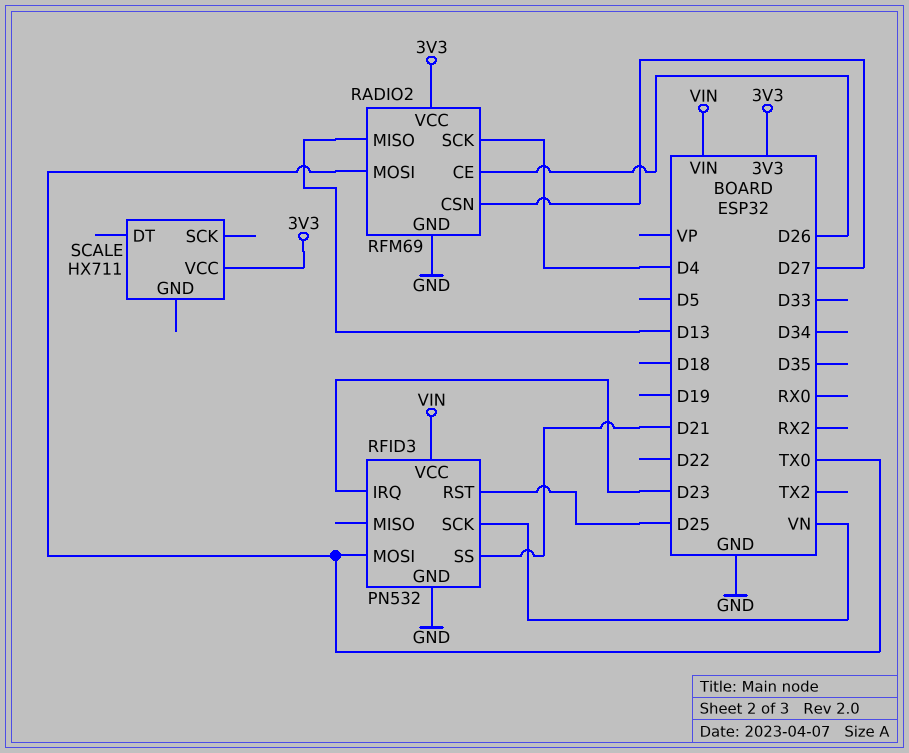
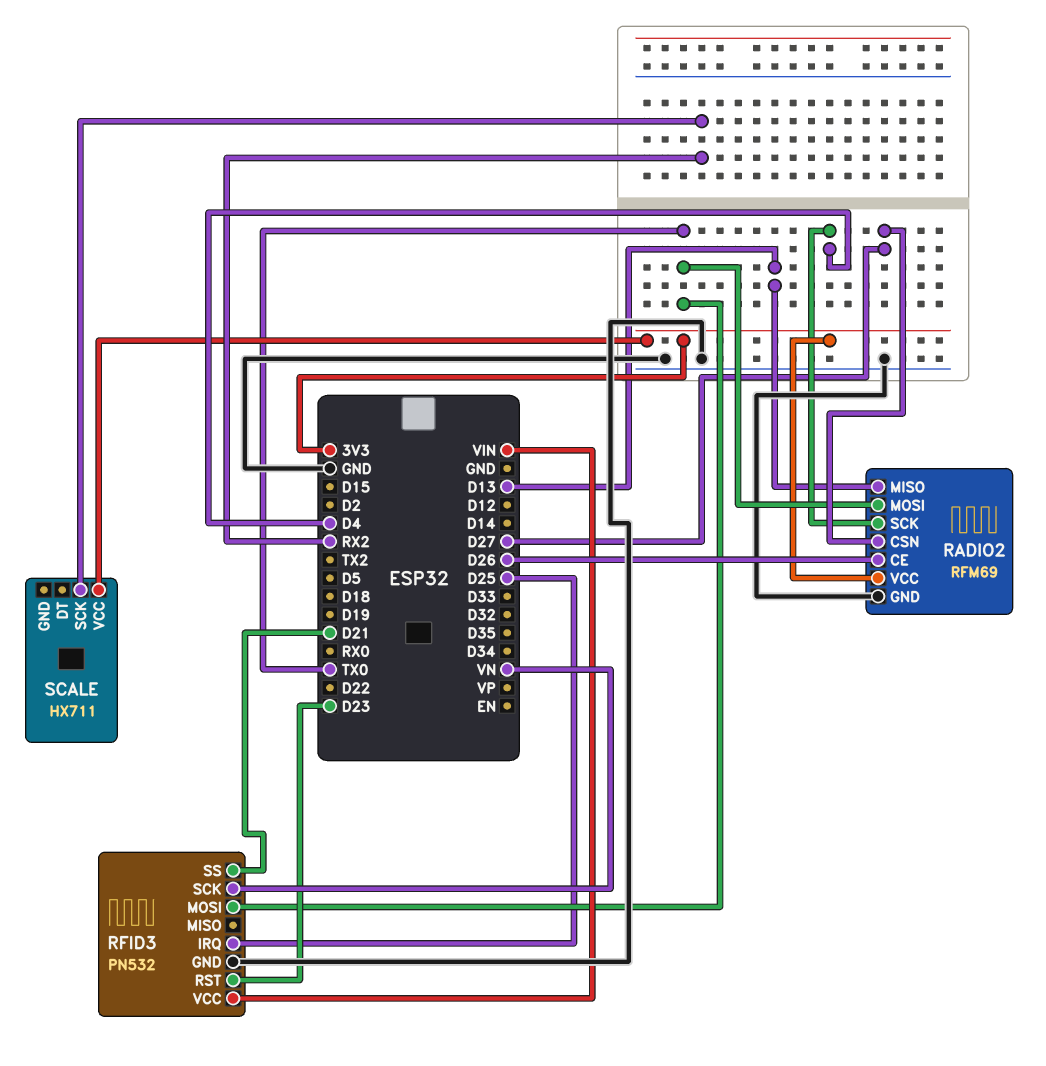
RFID3 pin IRQ: D23 -> D25
RFID3 pin RST: D25 -> D23
SCALE pin SCK: none -> RX2

